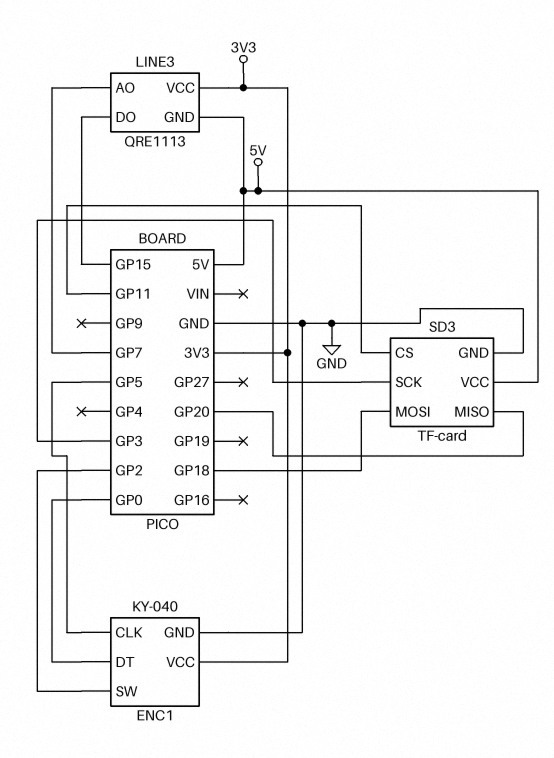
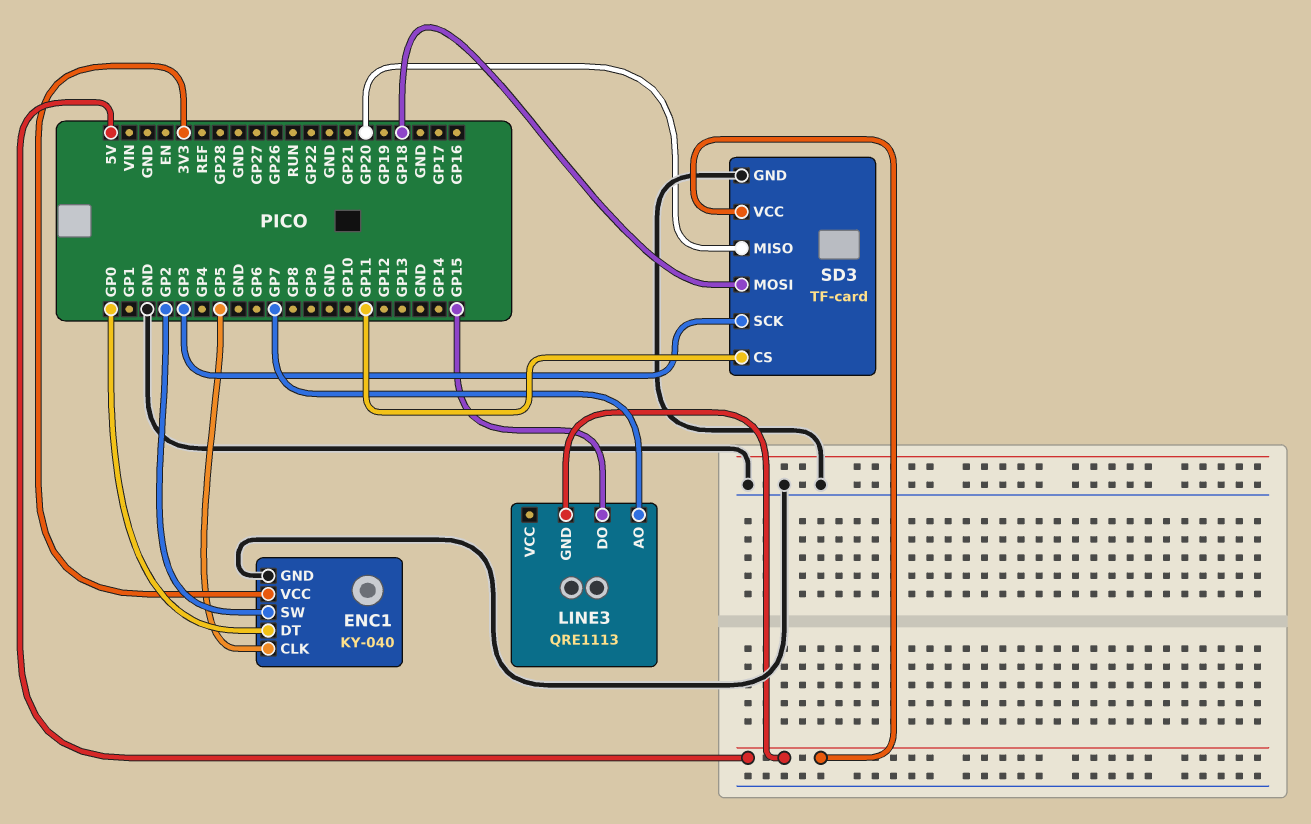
LINE3 pin VCC: 3V3 -> none

